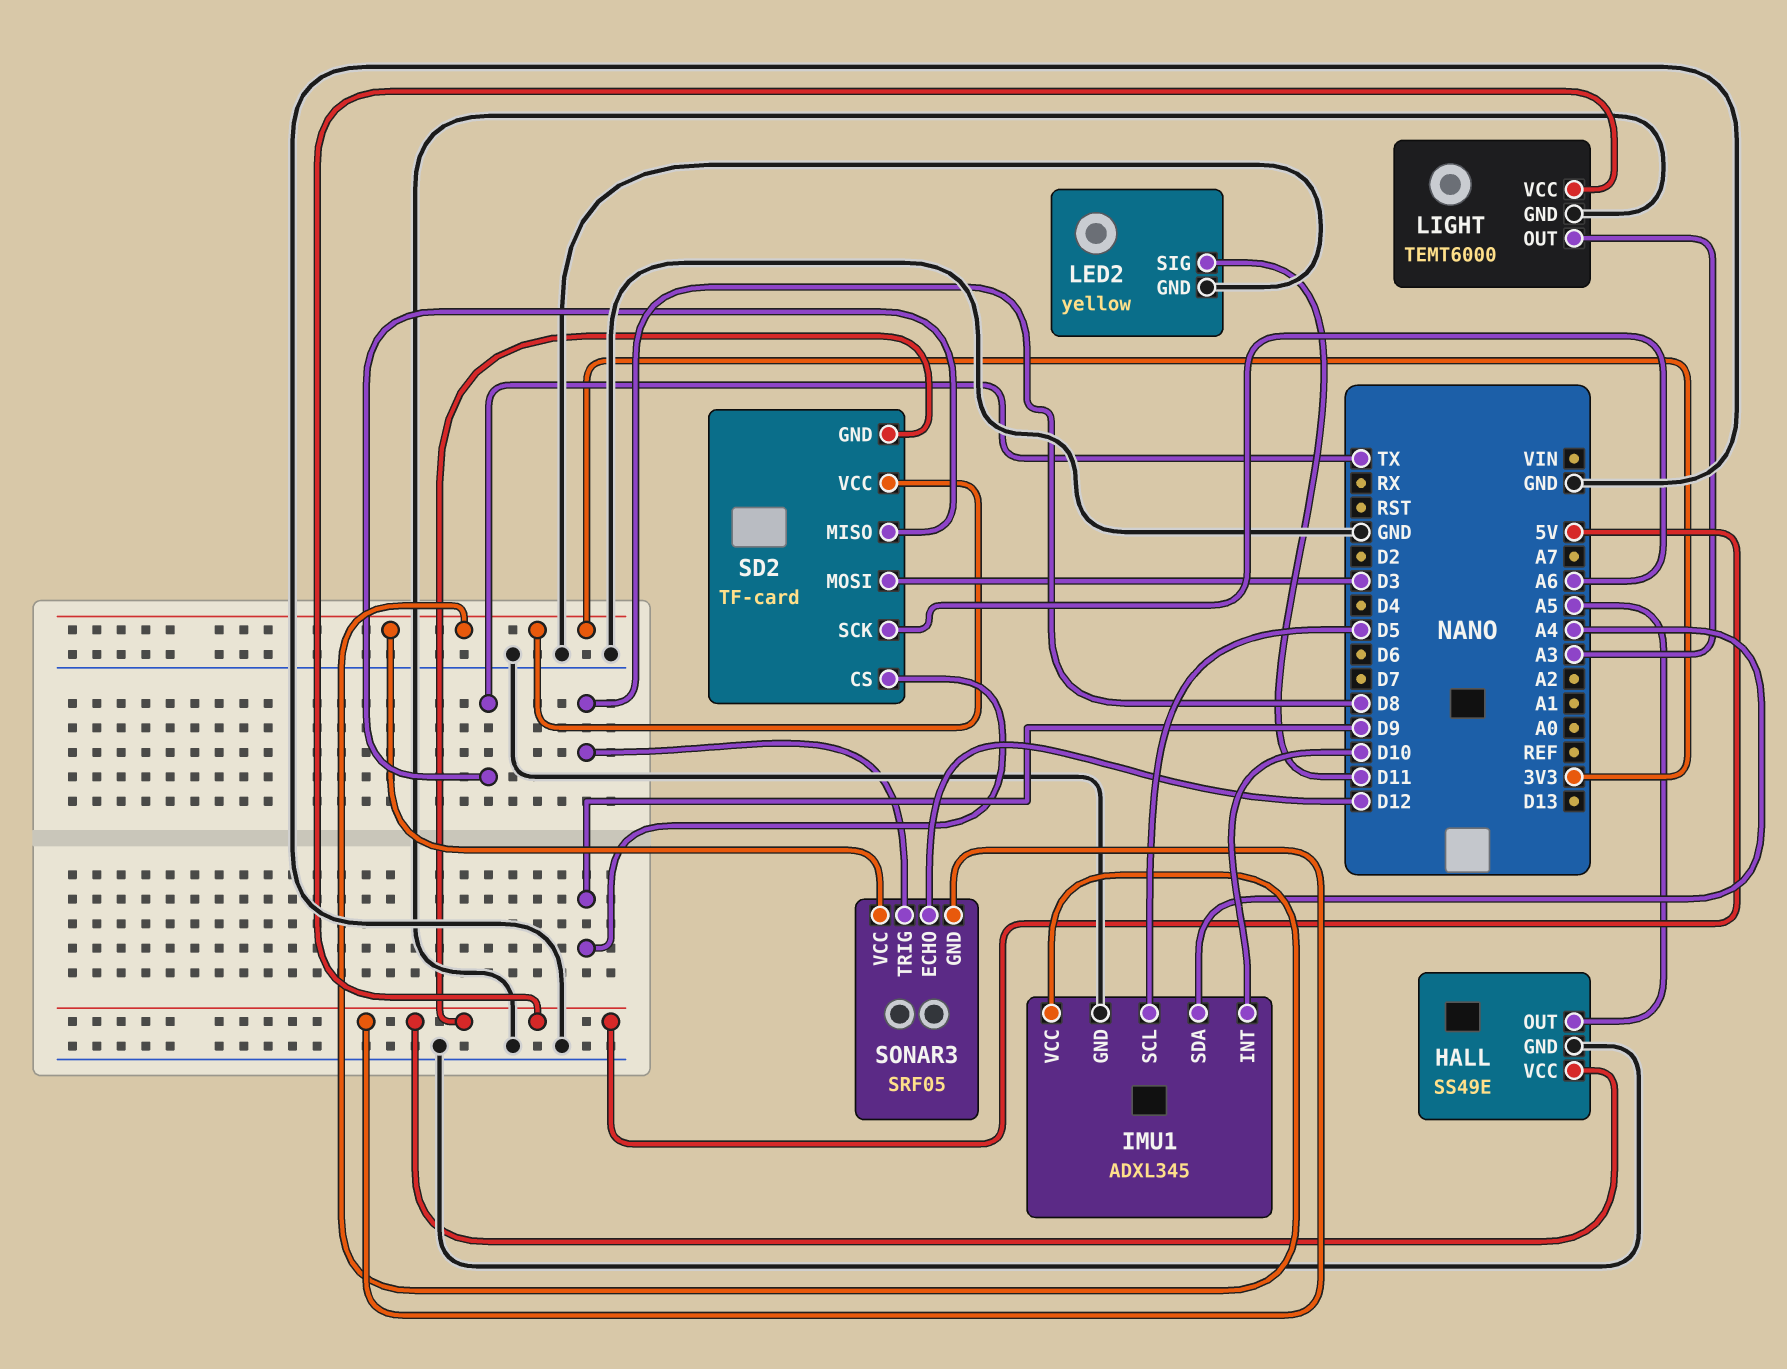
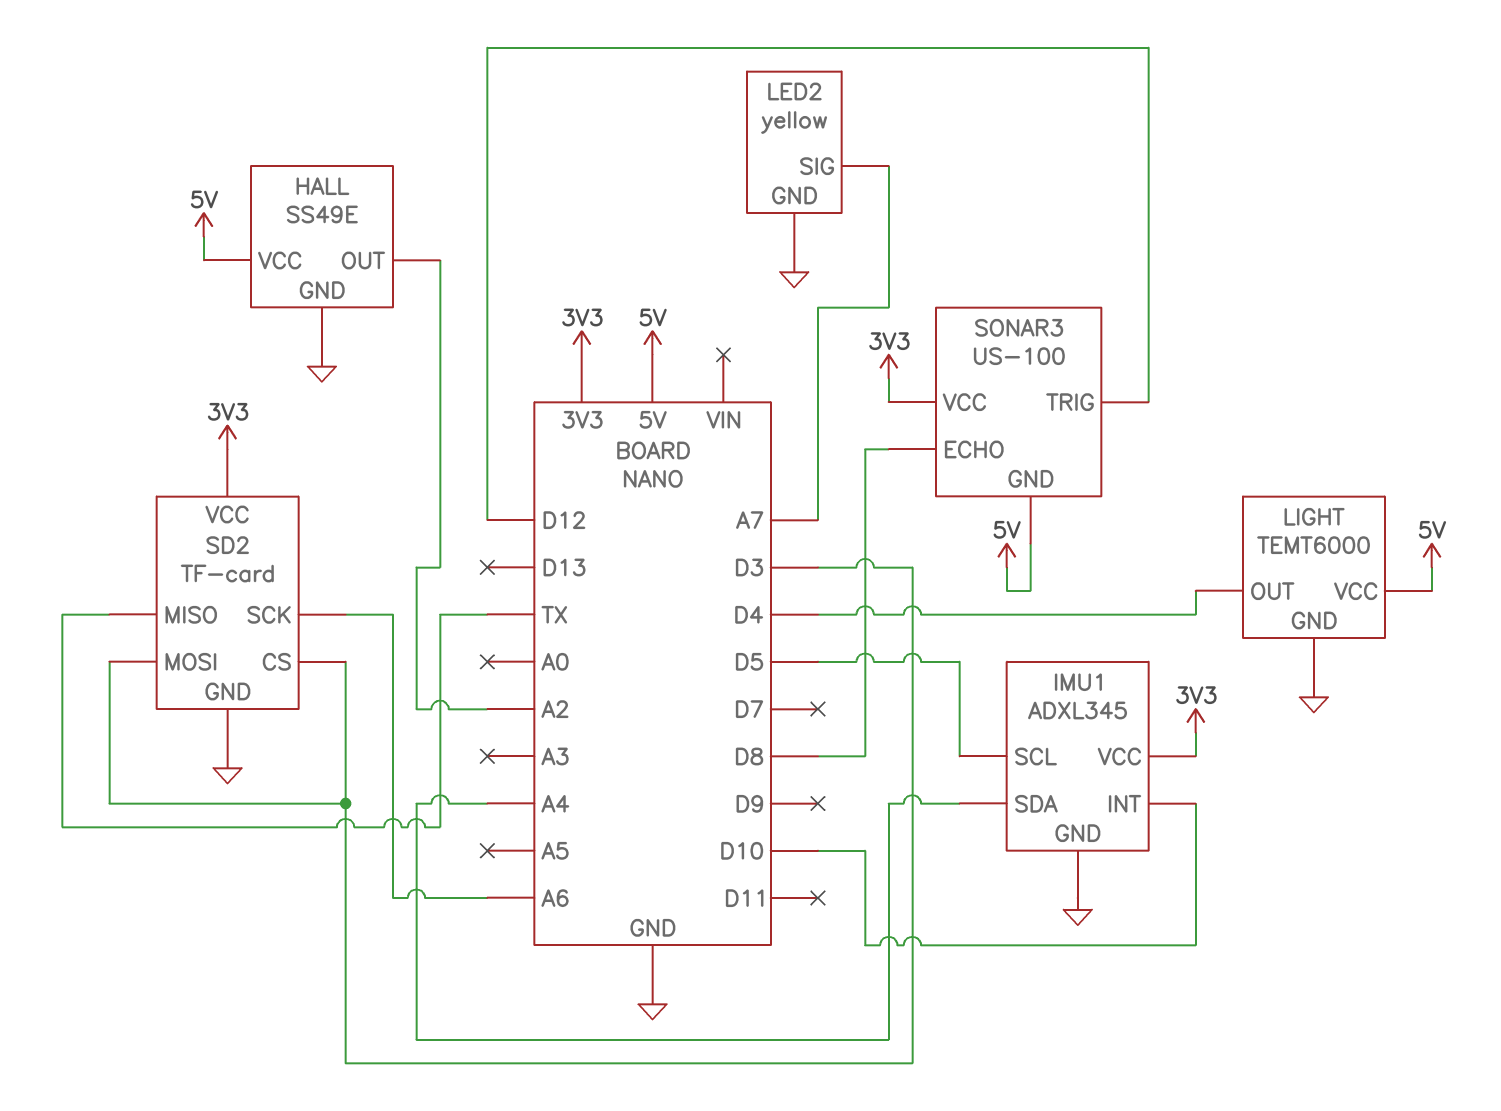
HALL pin OUT: A5 -> A2
LED2 pin SIG: D11 -> A7
LIGHT pin OUT: A3 -> D4
SD2 pin CS: D9 -> D3
SD2 pin GND: 5V -> GND
SONAR3: SRF05 -> US-100
SONAR3 pin ECHO: D12 -> D8
SONAR3 pin TRIG: D8 -> D12

